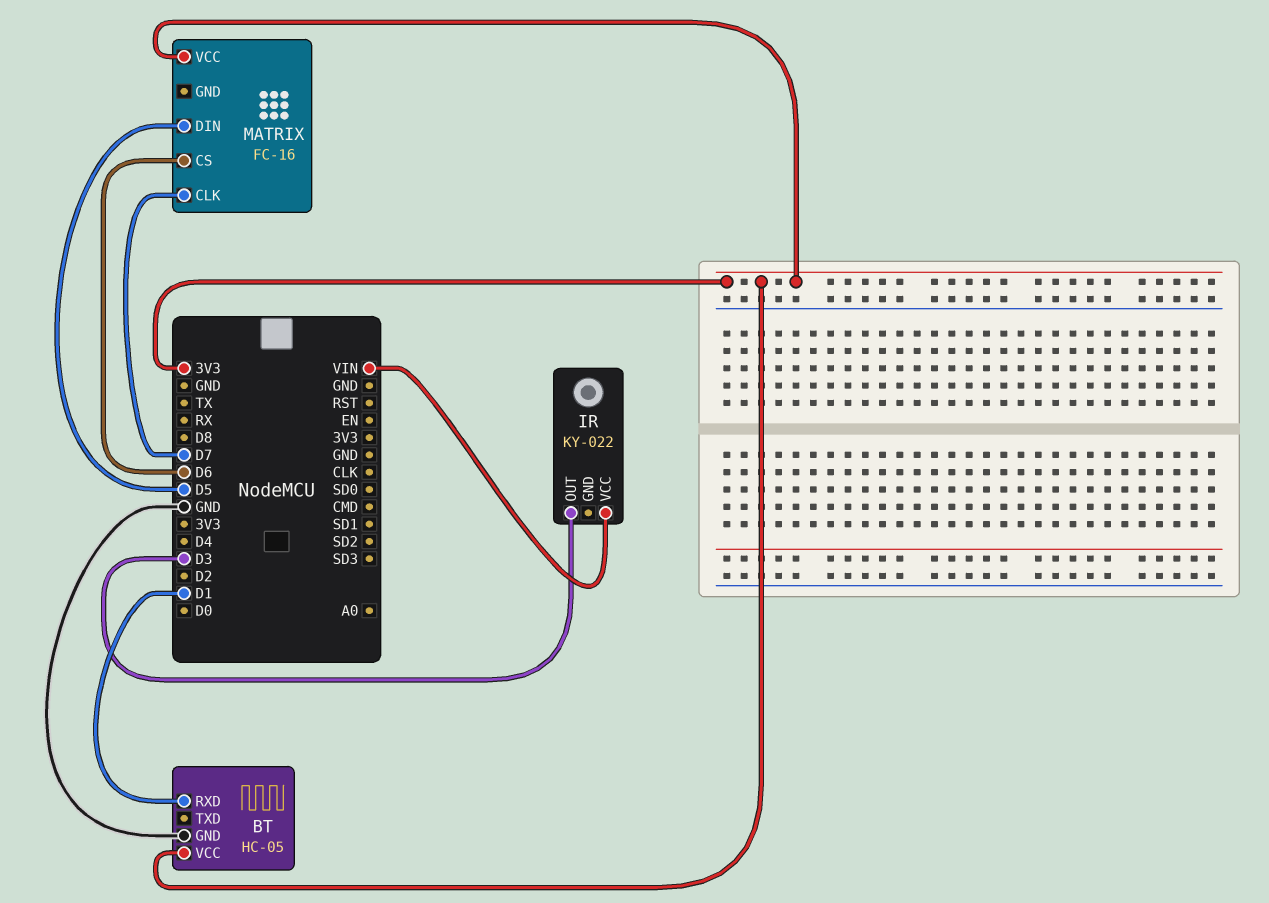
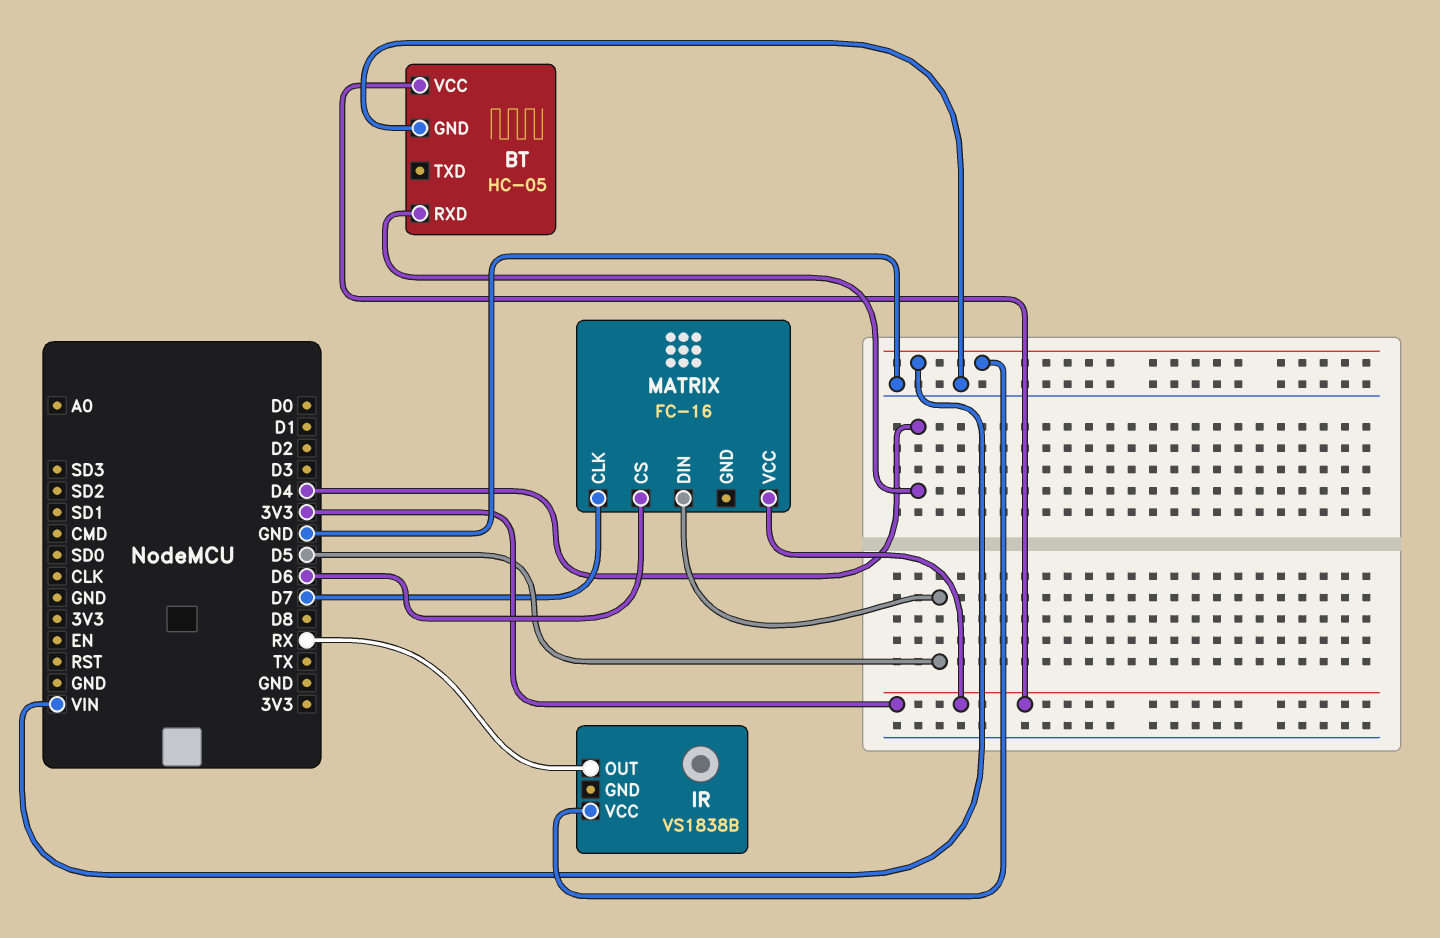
BT pin RXD: D1 -> D4
IR: KY-022 -> VS1838B
IR pin OUT: D3 -> RX

